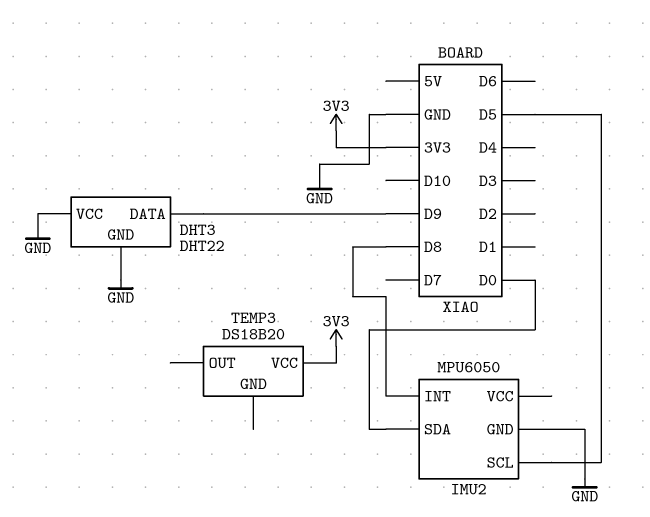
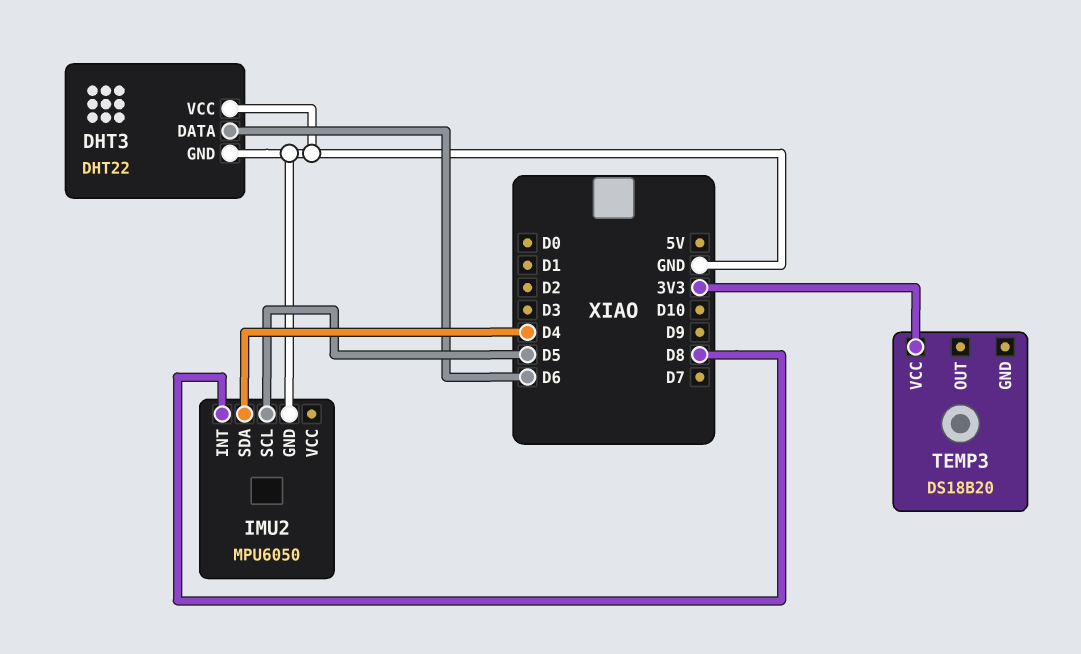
DHT3 pin DATA: D9 -> D6
IMU2 pin SDA: D0 -> D4

